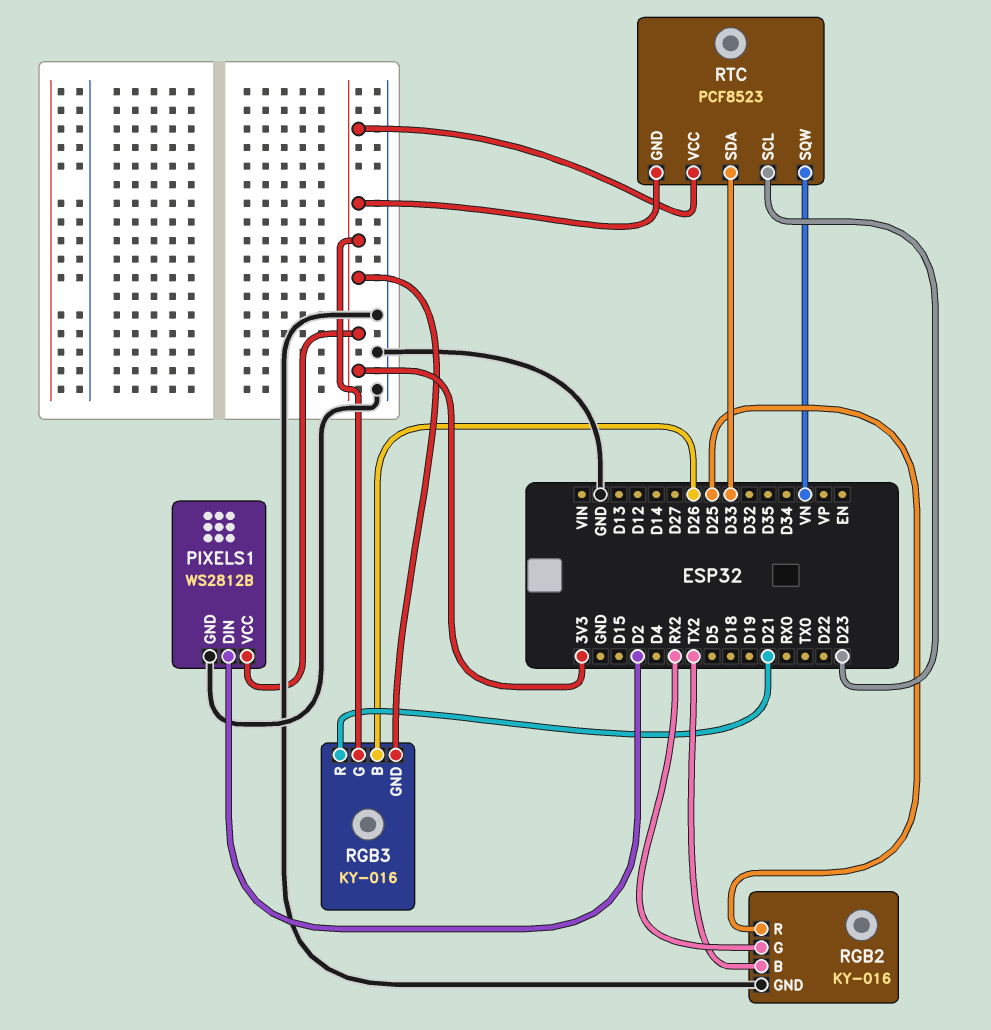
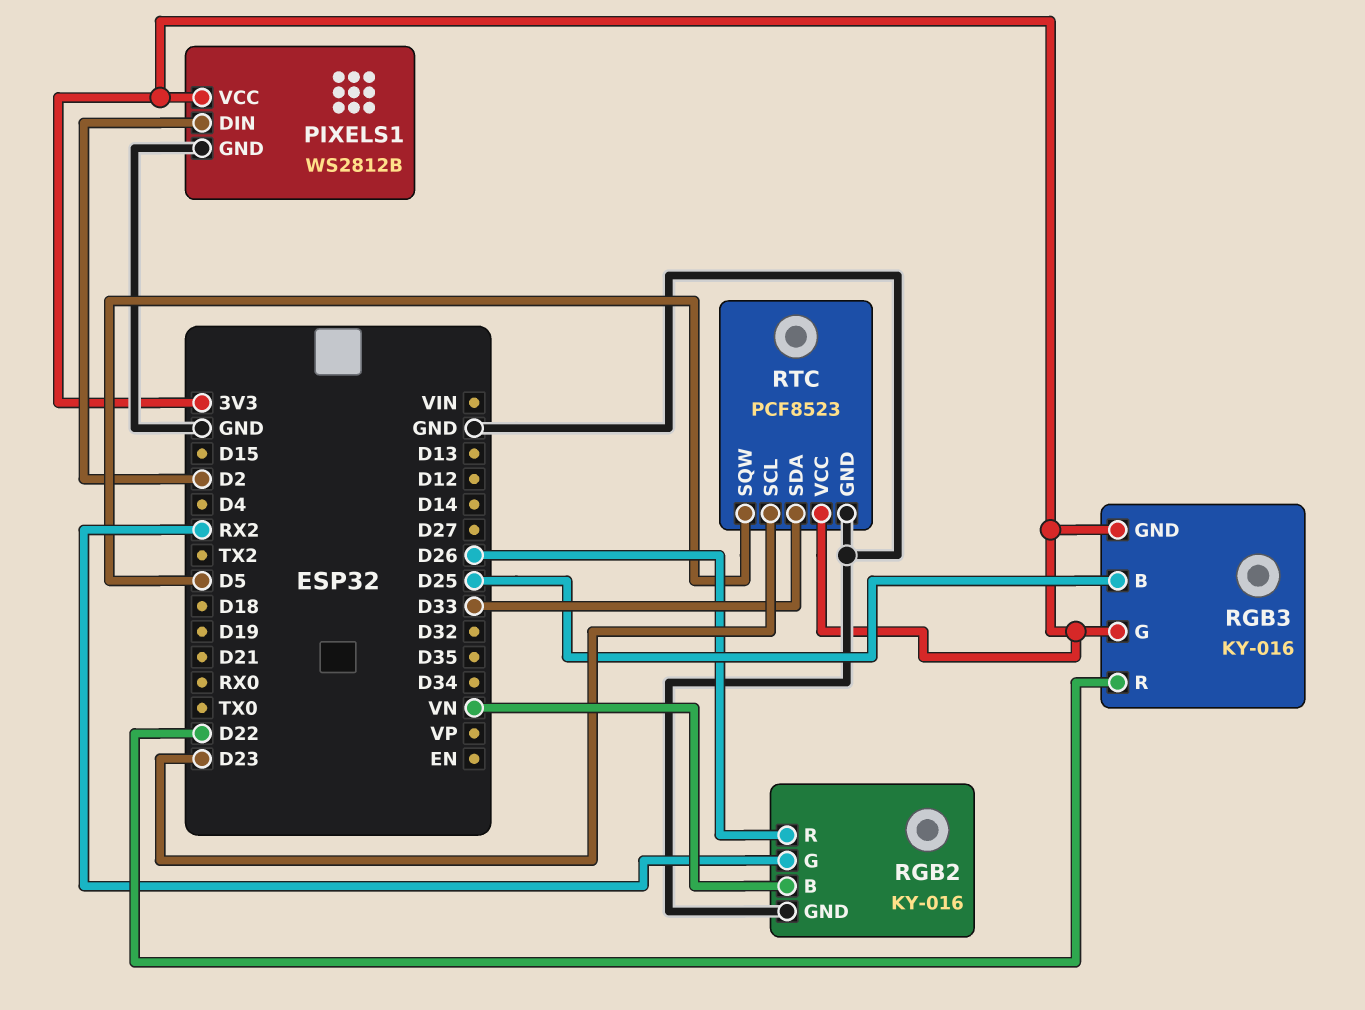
RGB2 pin B: TX2 -> VN
RGB2 pin R: D25 -> D26
RGB3 pin B: D26 -> D25
RGB3 pin R: D21 -> D22
RTC pin GND: 3V3 -> GND
RTC pin SQW: VN -> D5

